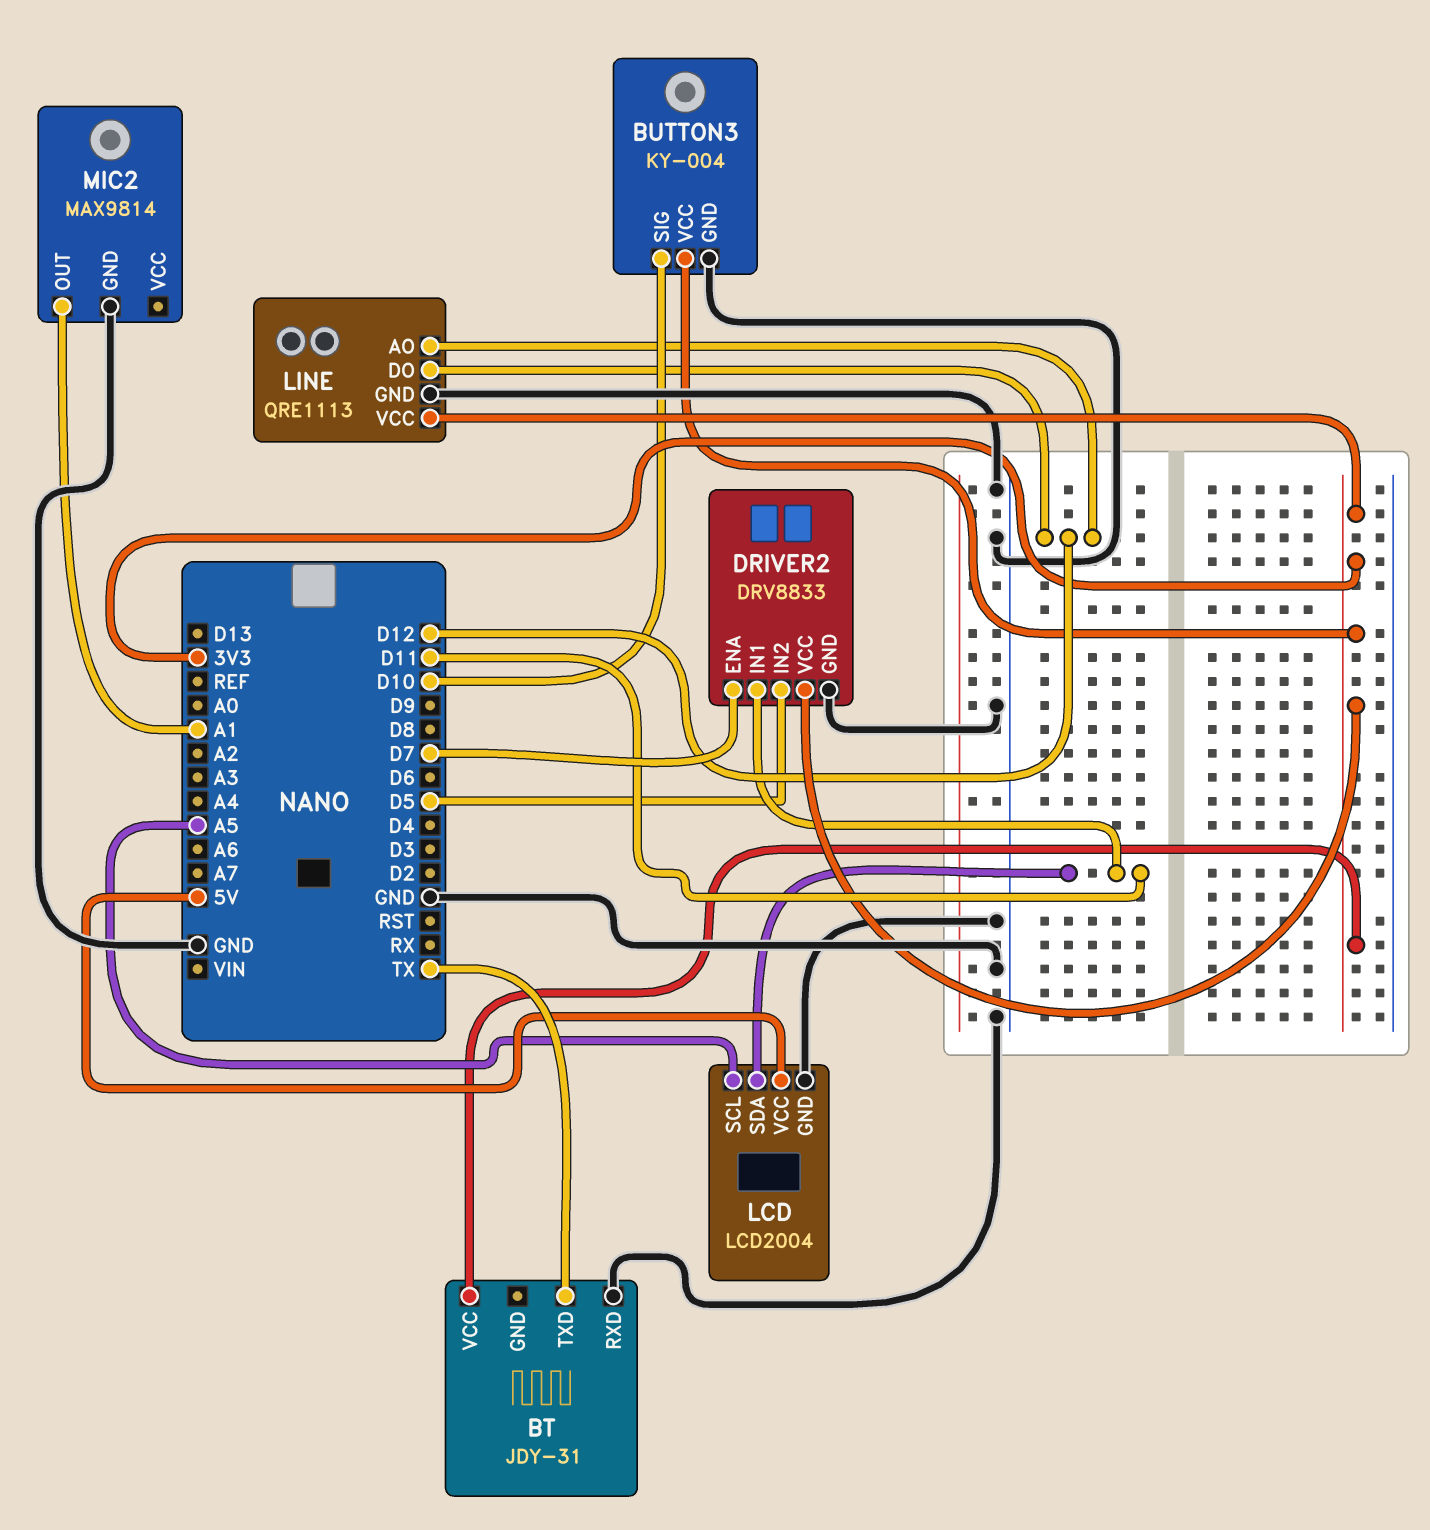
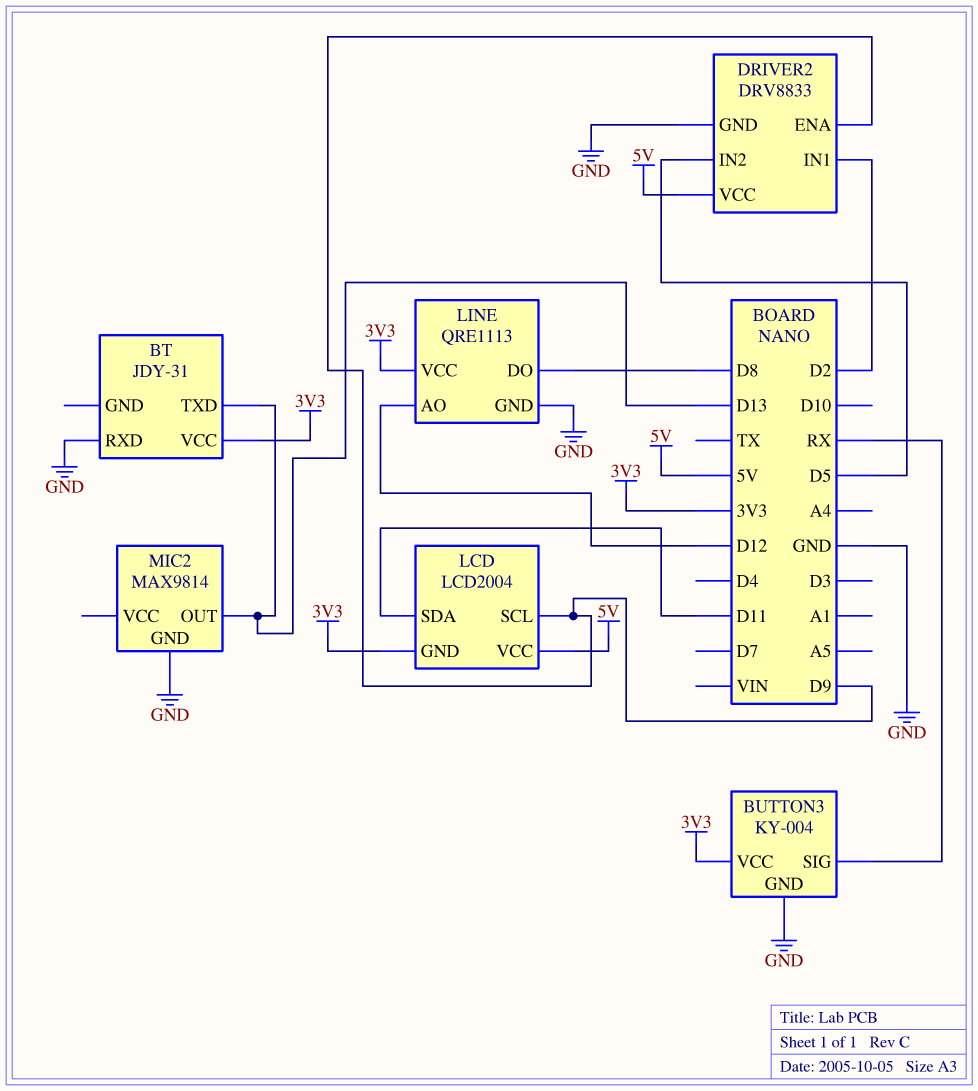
BT pin TXD: TX -> D13
BUTTON3 pin SIG: D10 -> RX
DRIVER2 pin ENA: D7 -> D9
DRIVER2 pin IN1: D11 -> D2
DRIVER2 pin VCC: 3V3 -> 5V
LCD pin GND: GND -> 3V3
LCD pin SCL: A5 -> D9
LINE pin DO: D12 -> D8
MIC2 pin OUT: A1 -> D13

